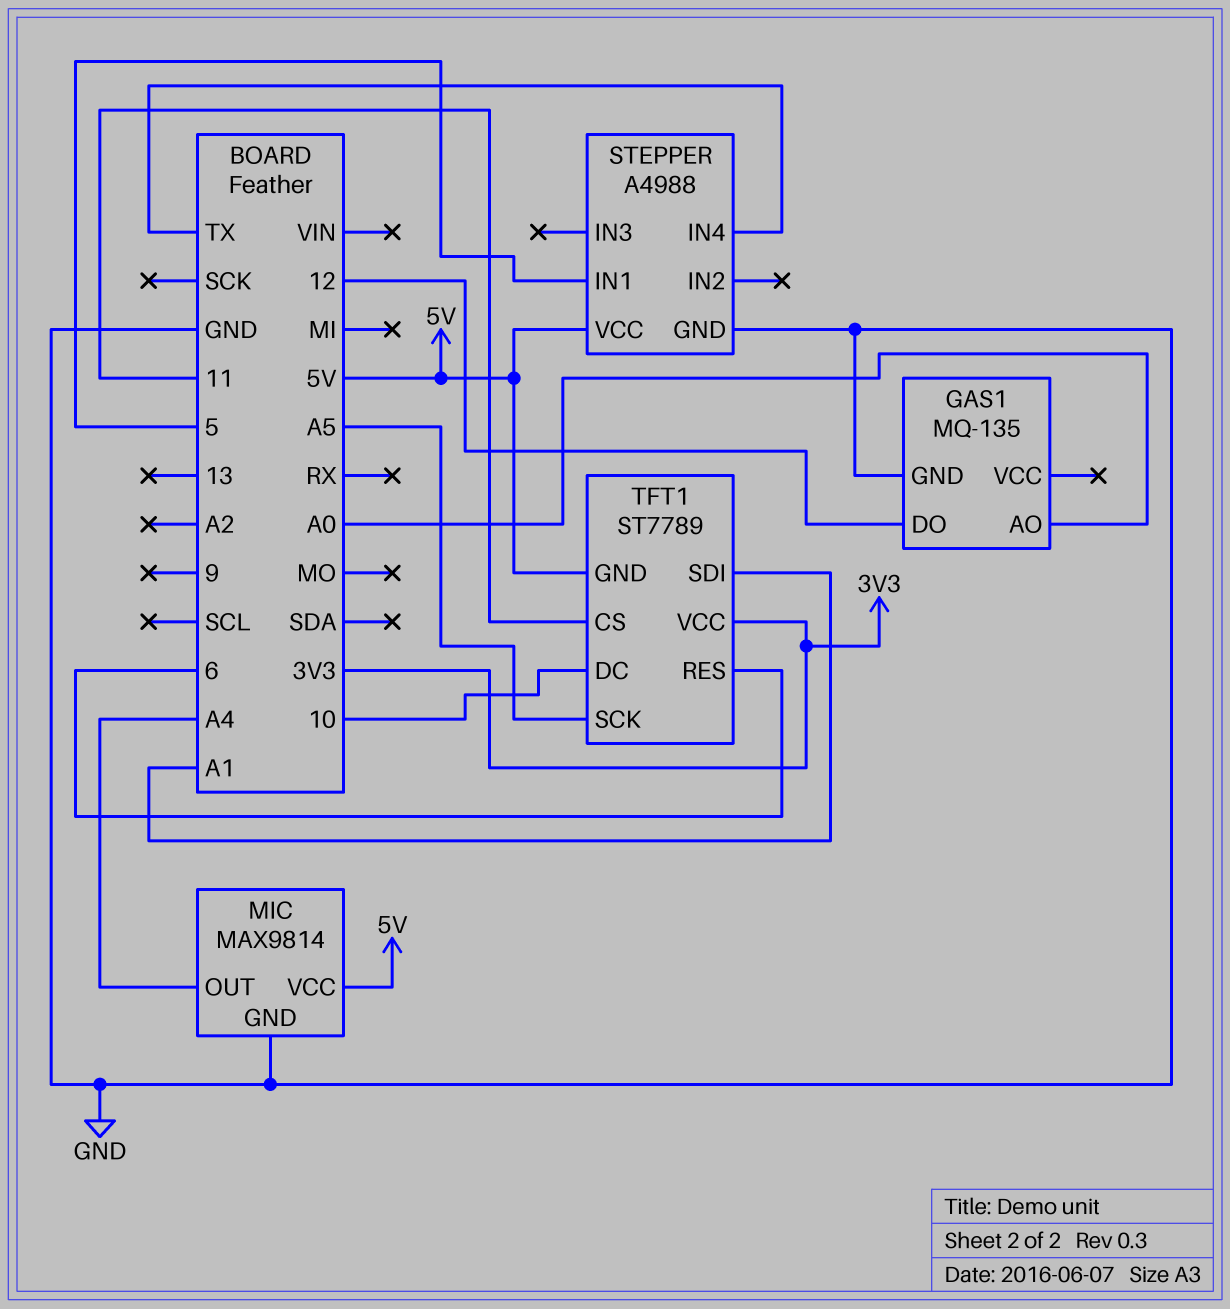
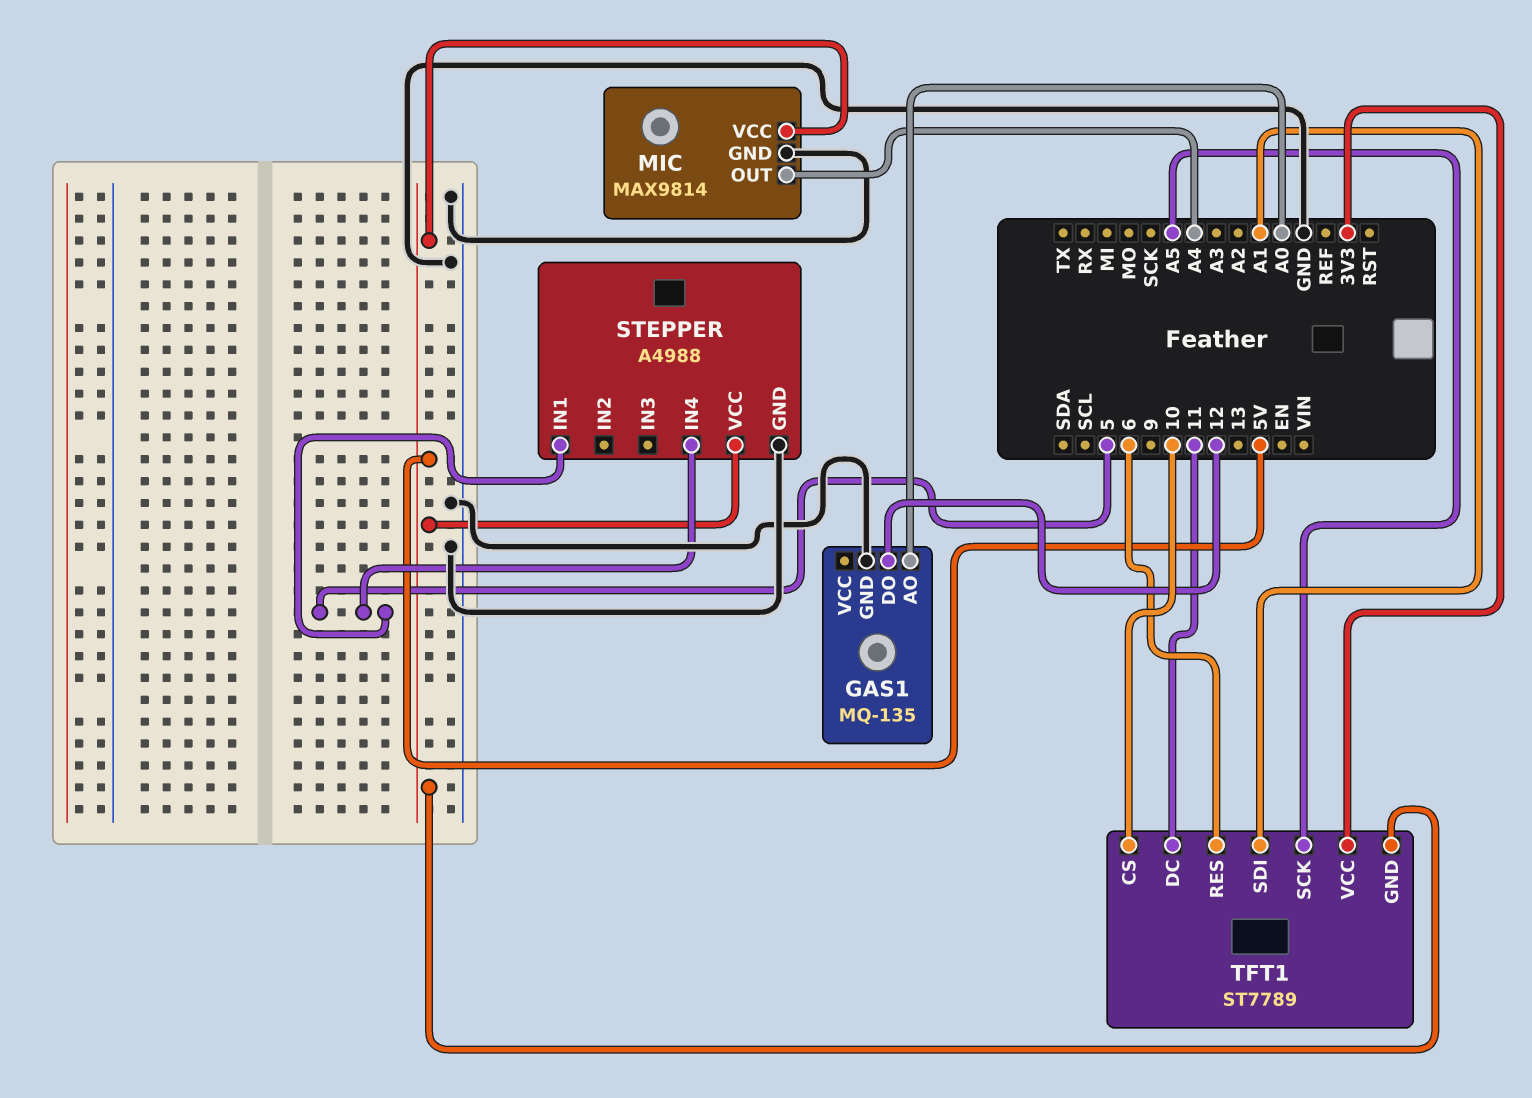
STEPPER pin IN4: TX -> 5
TFT1 pin CS: 11 -> 10
TFT1 pin DC: 10 -> 11

